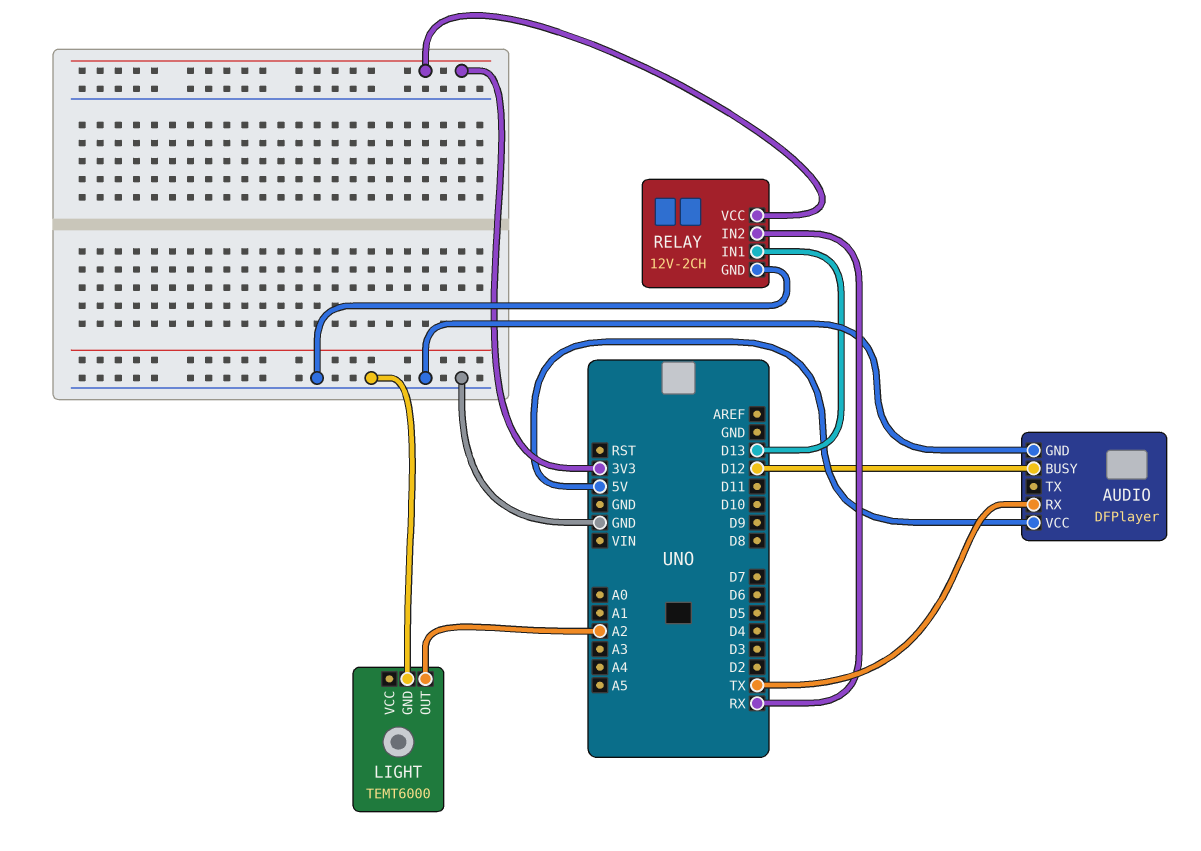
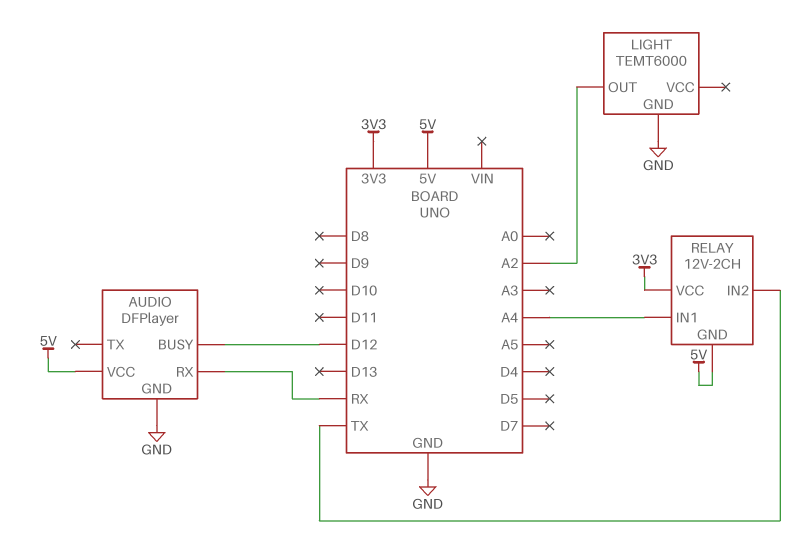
AUDIO pin RX: TX -> RX
RELAY pin GND: GND -> 5V
RELAY pin IN1: D13 -> A4
RELAY pin IN2: RX -> TX

